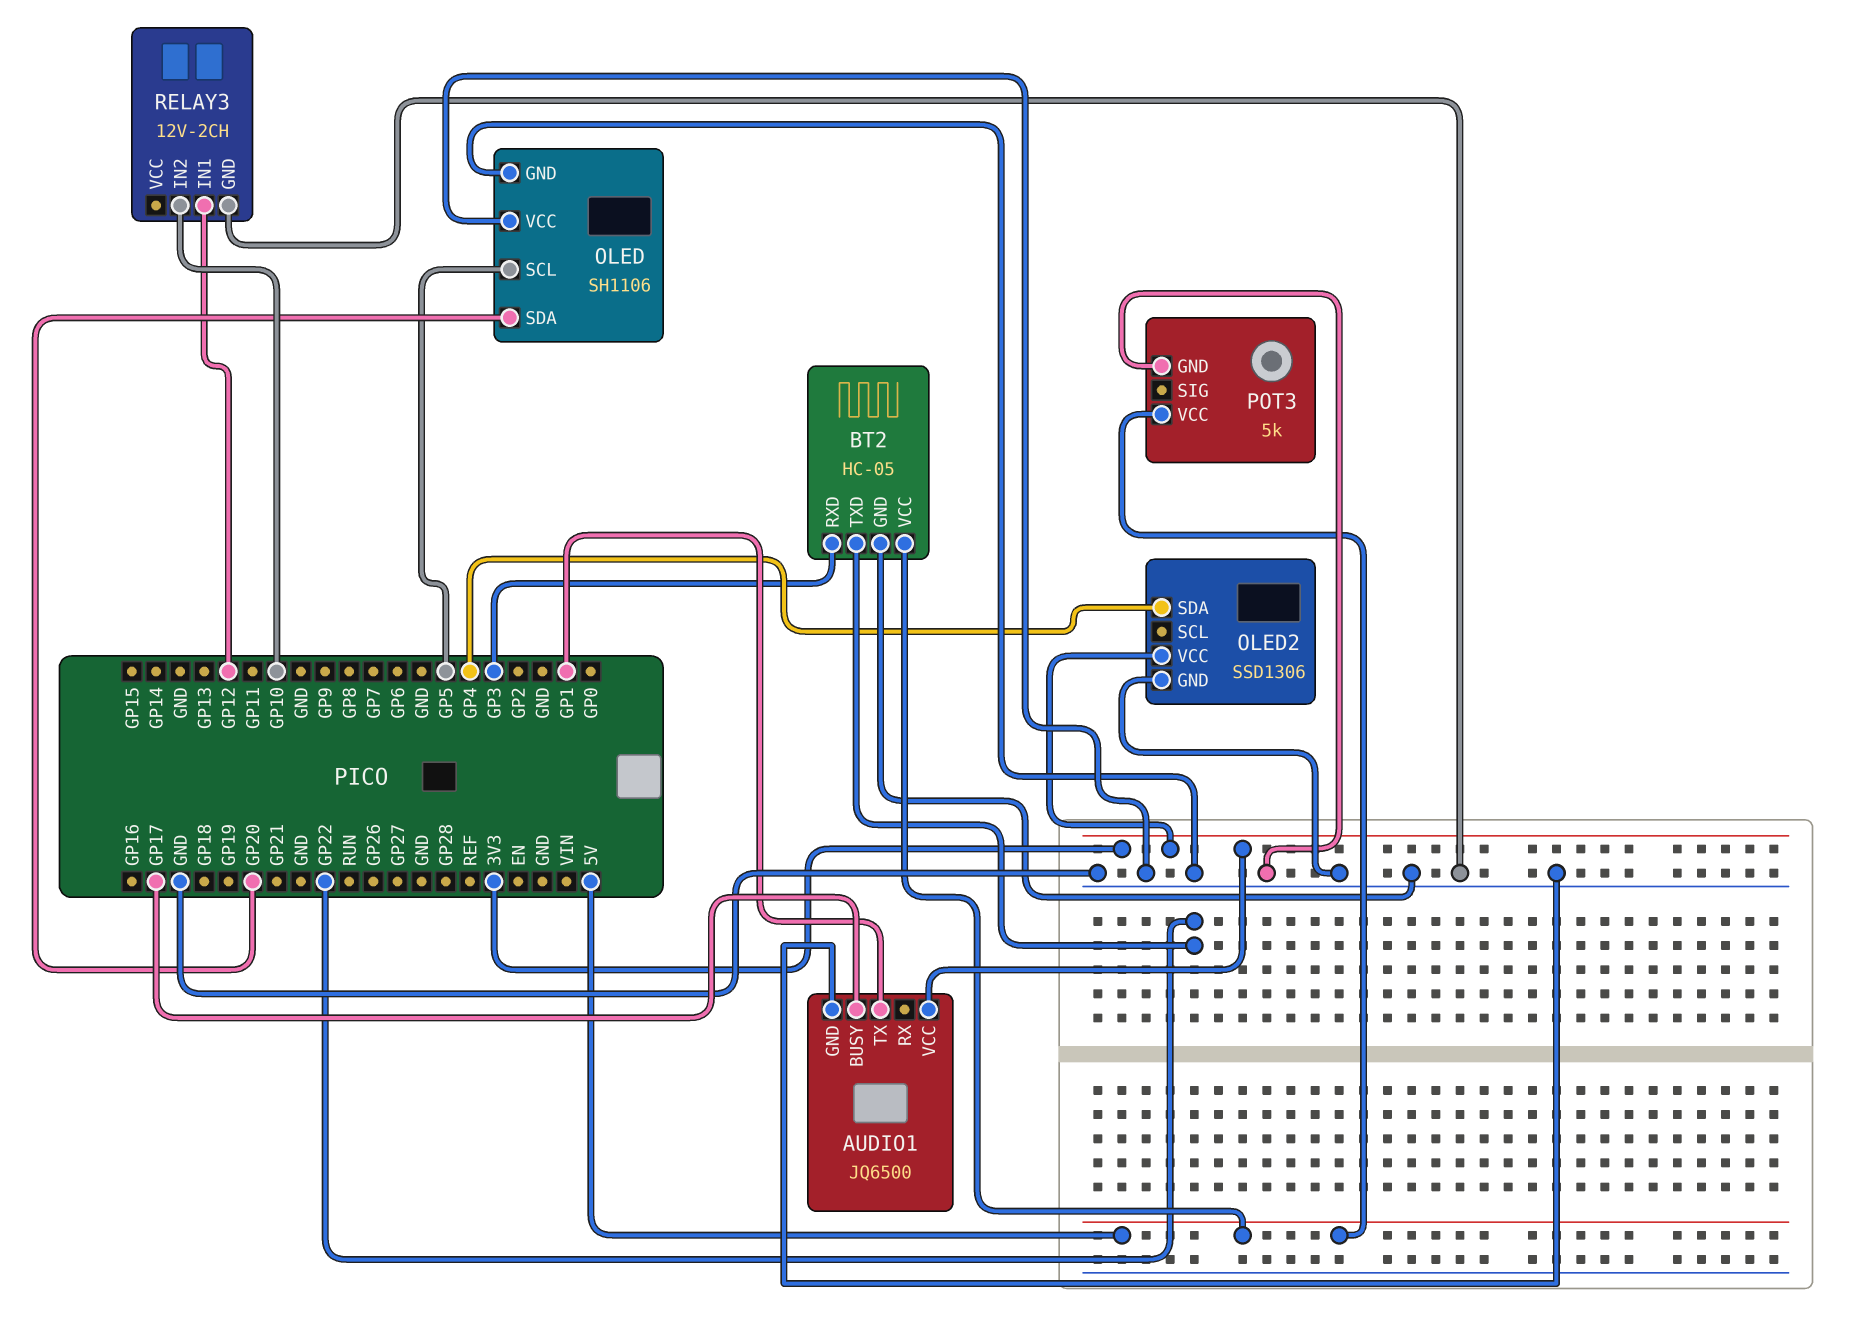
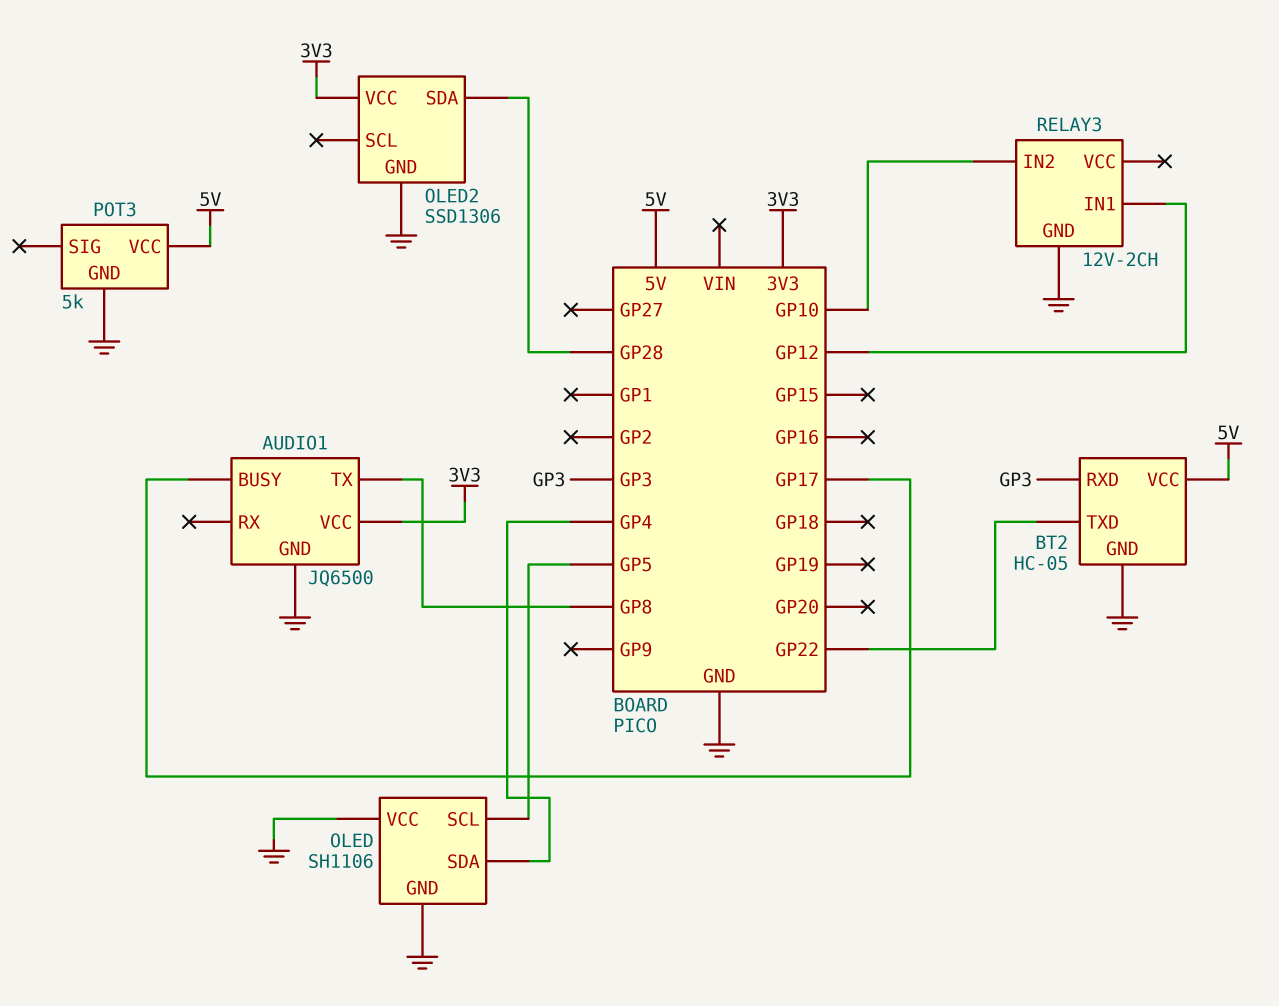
AUDIO1 pin TX: GP1 -> GP8
OLED pin SDA: GP20 -> GP4
OLED2 pin SDA: GP4 -> GP28

